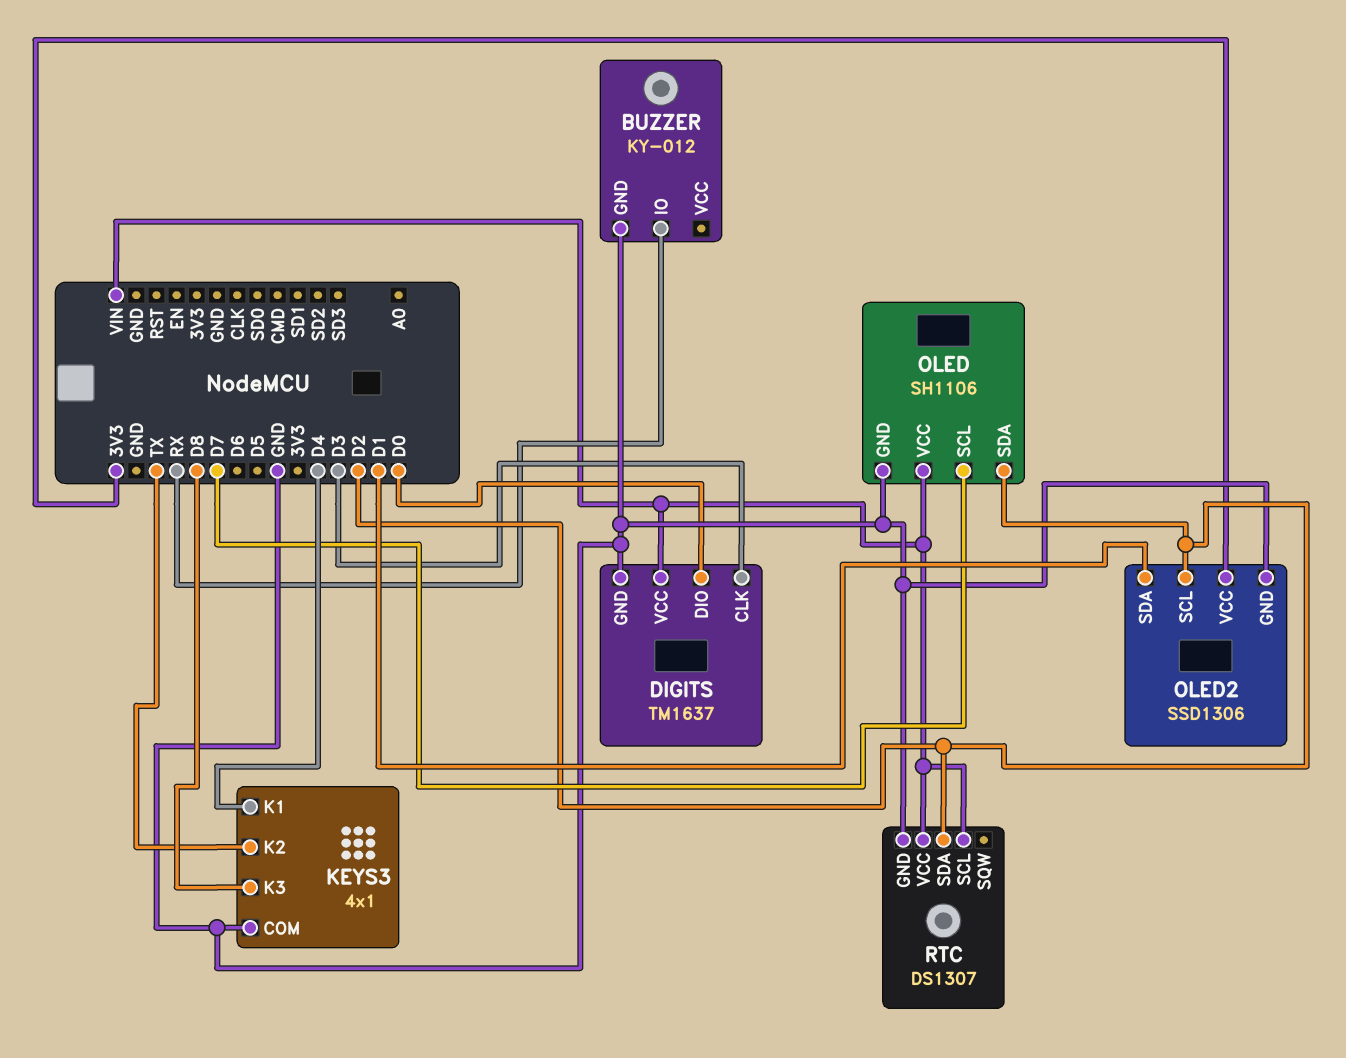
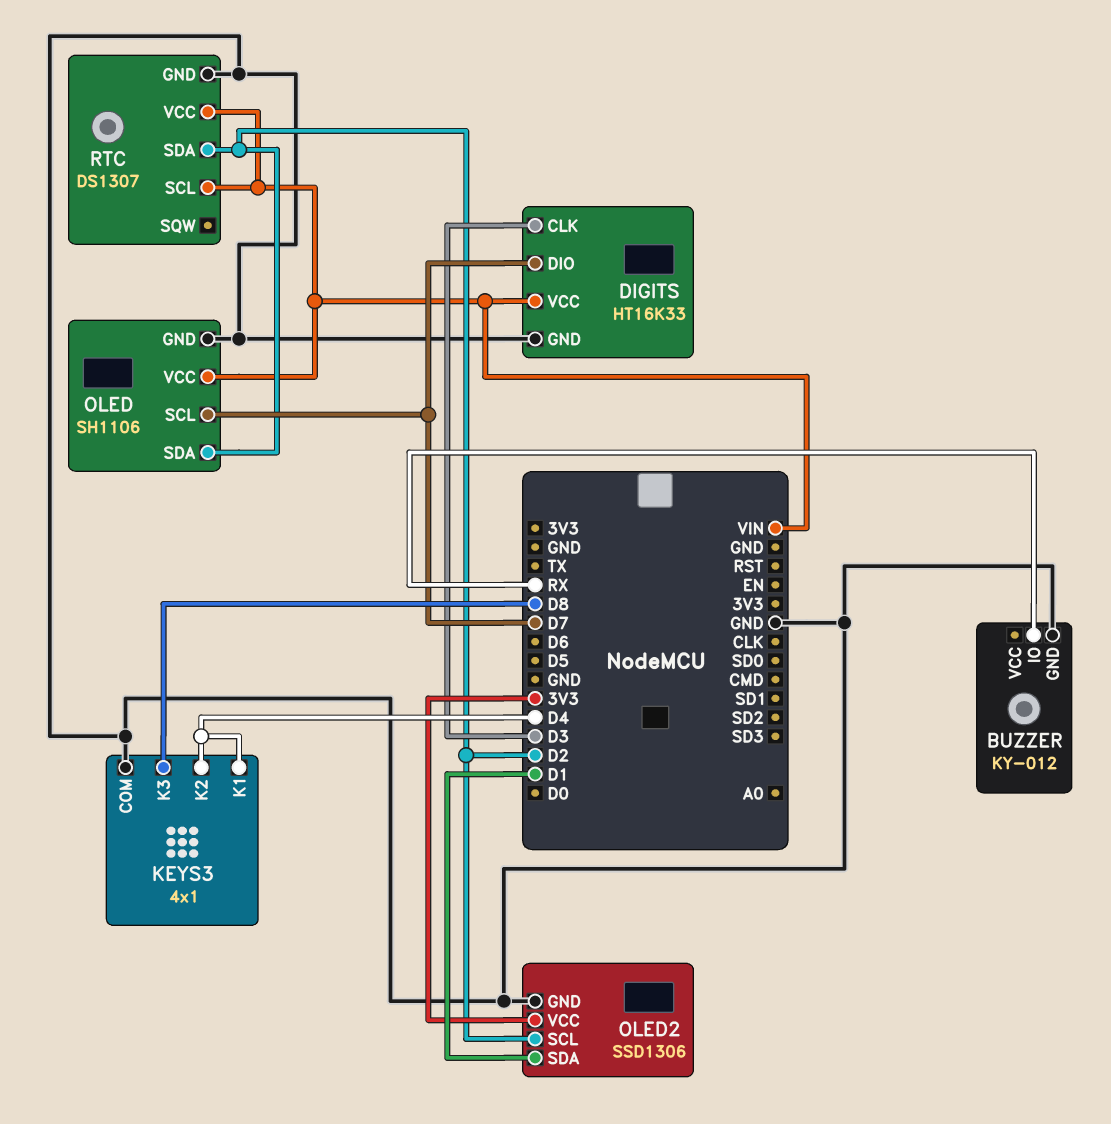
DIGITS: TM1637 -> HT16K33
DIGITS pin DIO: D0 -> D7
KEYS3 pin K2: TX -> D4

